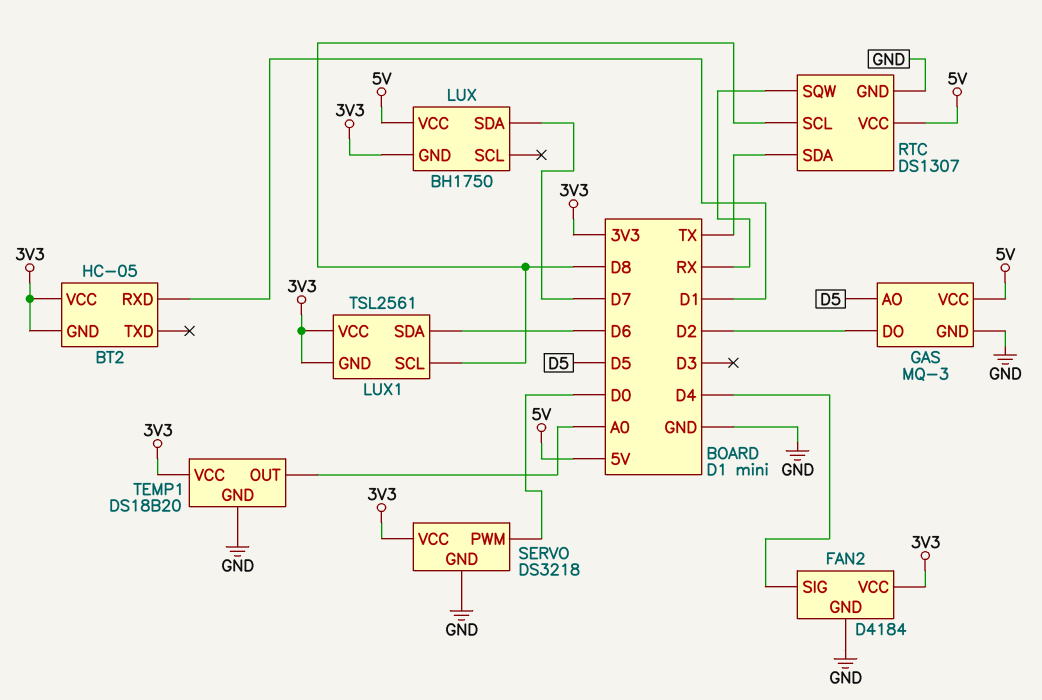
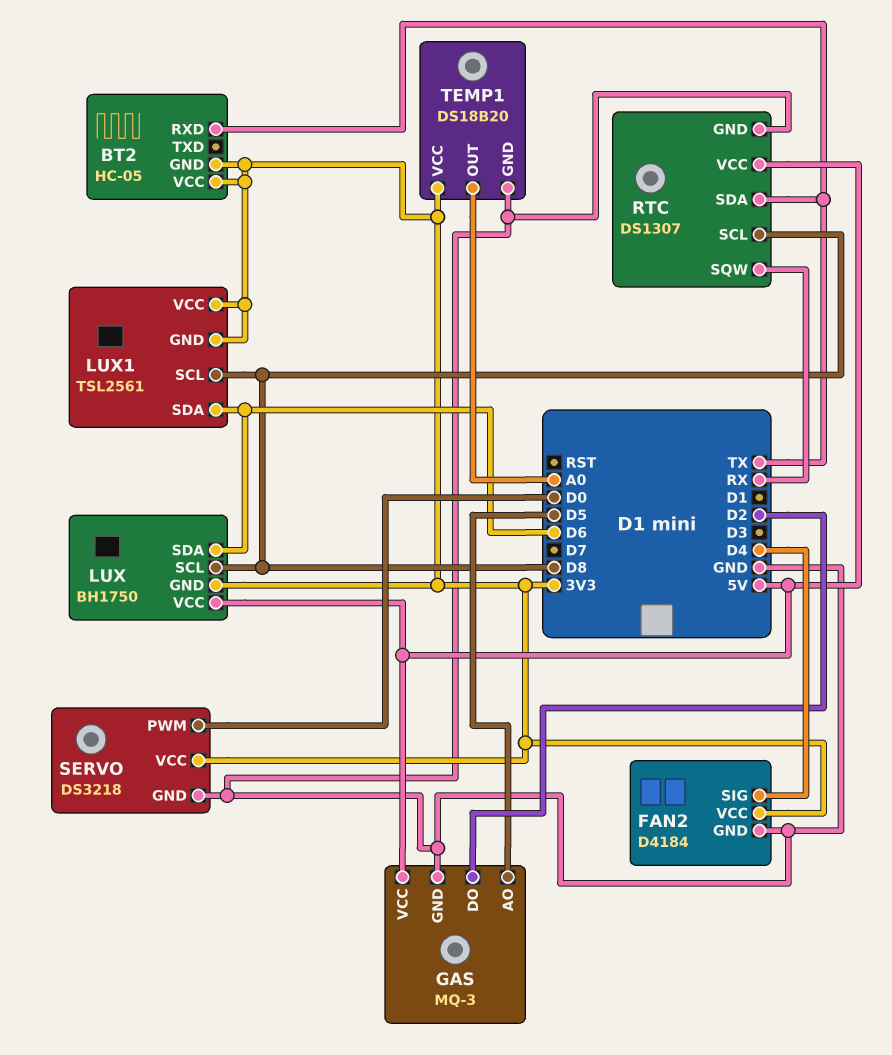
BT2 pin RXD: D1 -> TX
LUX pin SCL: none -> D8
LUX pin SDA: D7 -> D6

